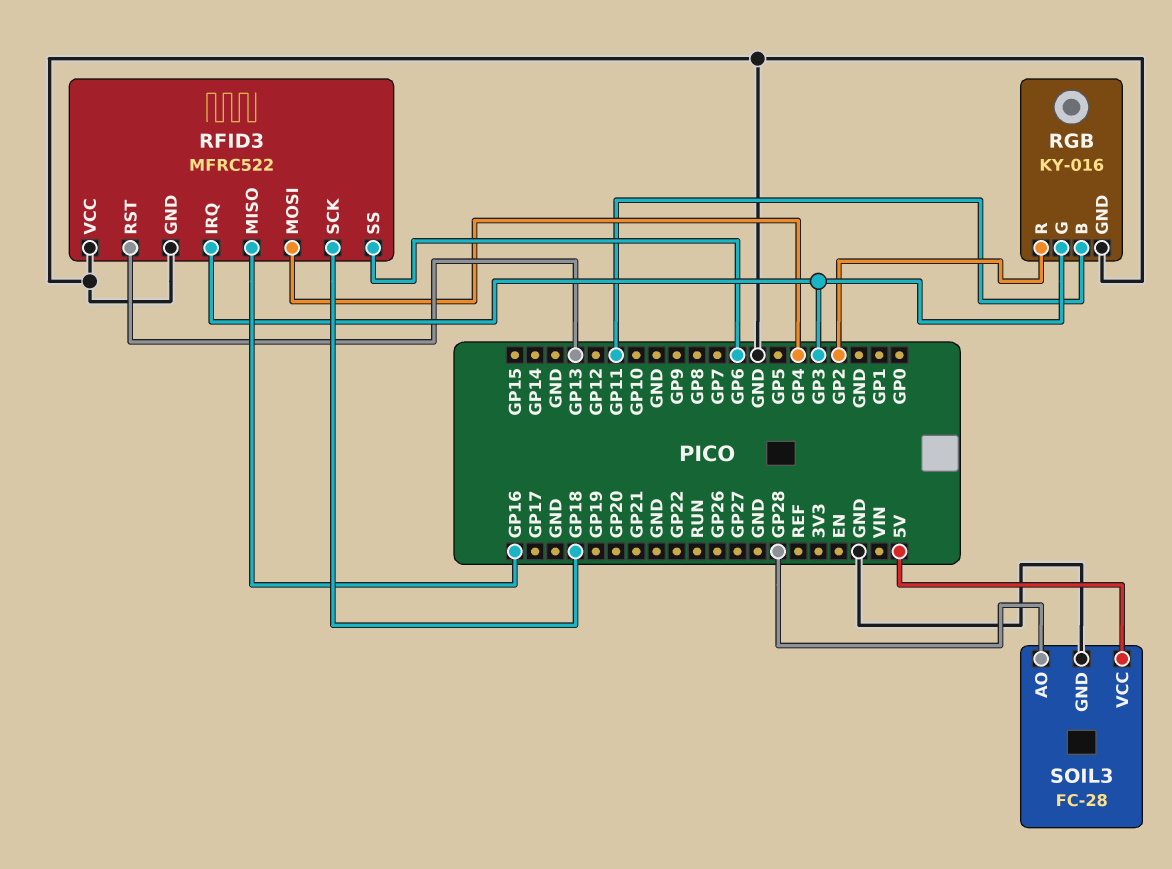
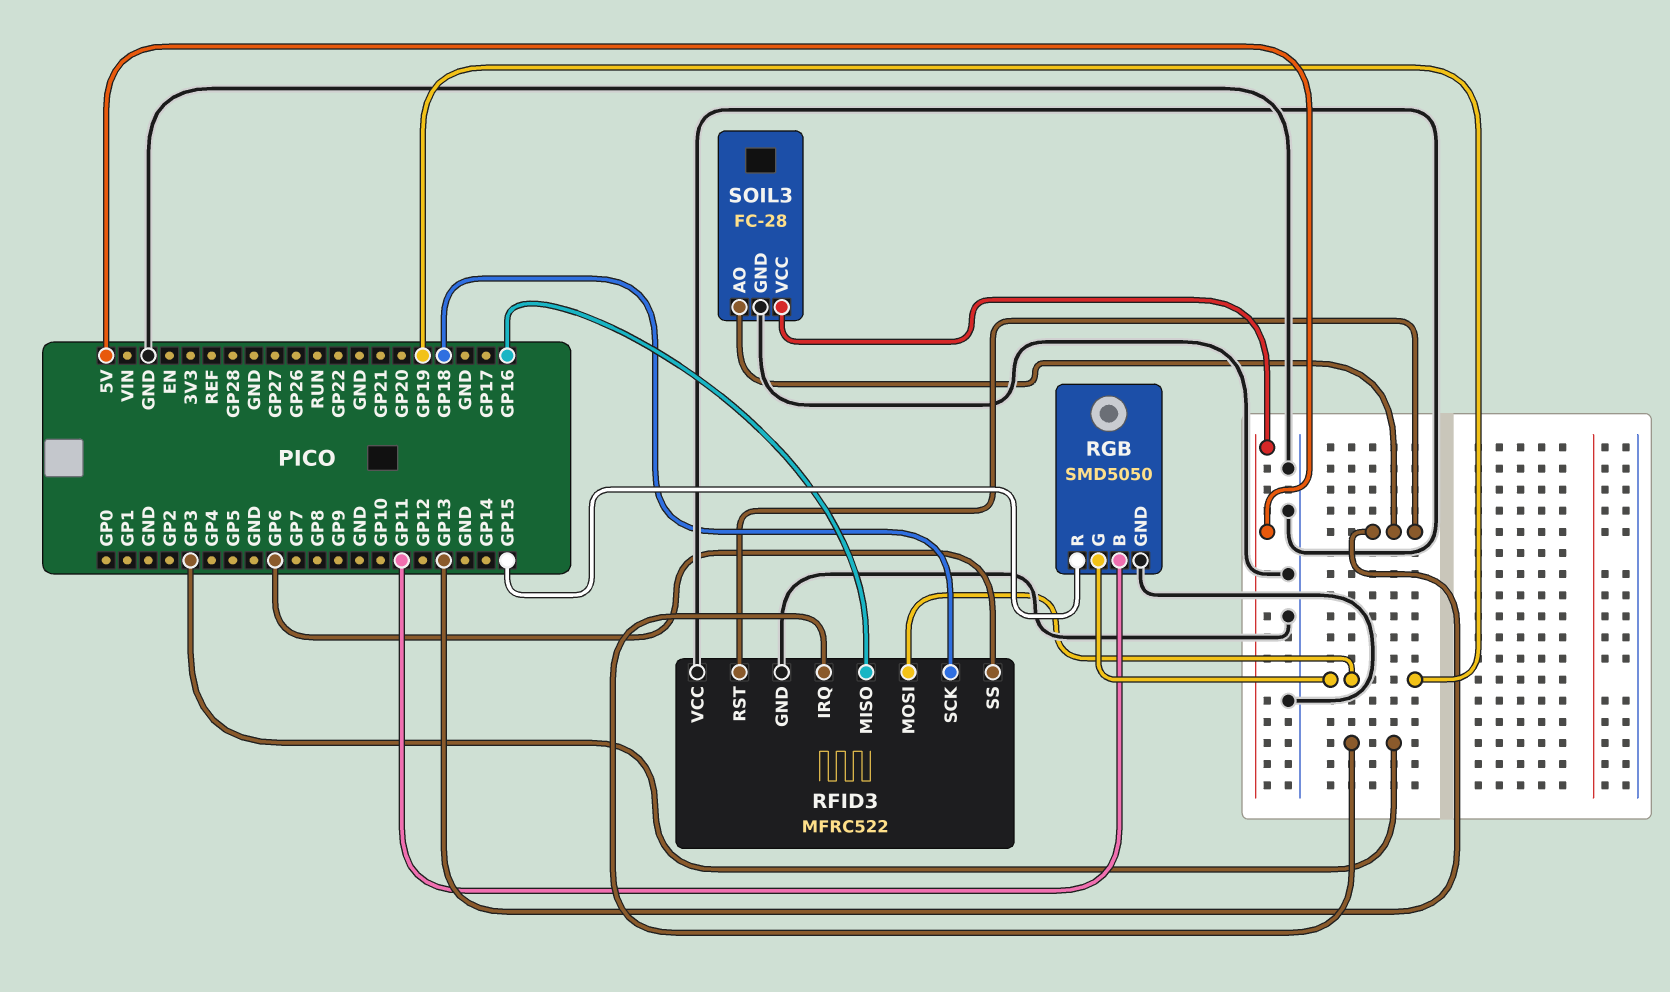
RFID3 pin MOSI: GP4 -> GP19
RGB: KY-016 -> SMD5050
RGB pin G: GP3 -> GP19
RGB pin R: GP2 -> GP15
SOIL3 pin AO: GP28 -> GP13

